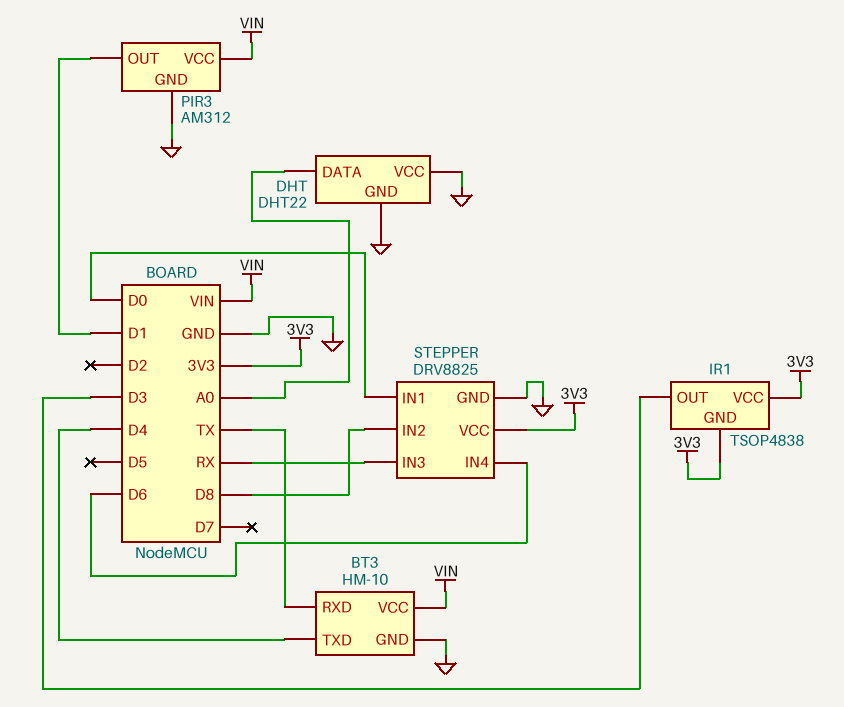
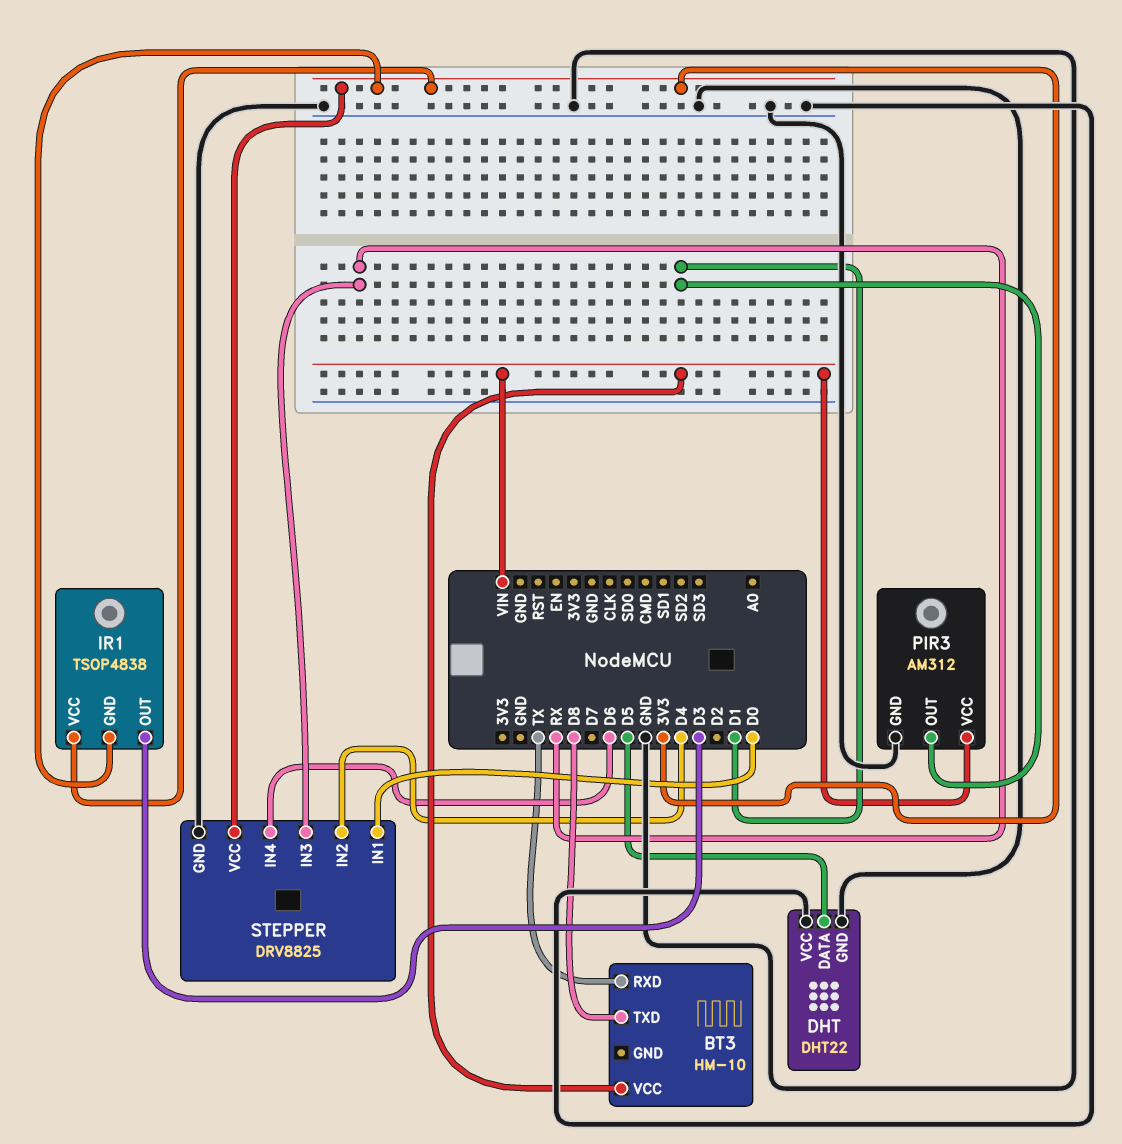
BT3 pin GND: GND -> none
BT3 pin TXD: D4 -> D8
DHT pin DATA: A0 -> D5
STEPPER pin IN2: D8 -> D4

